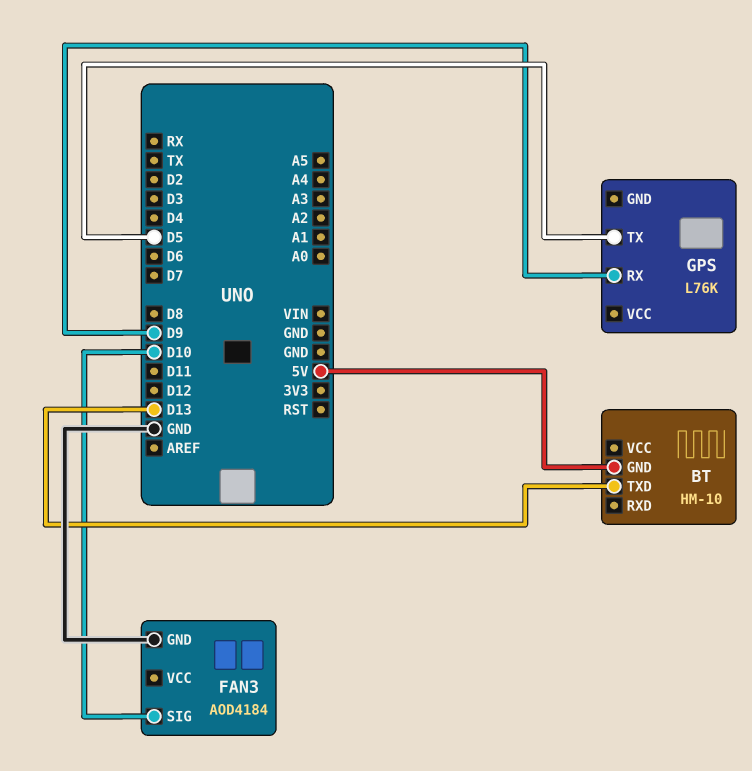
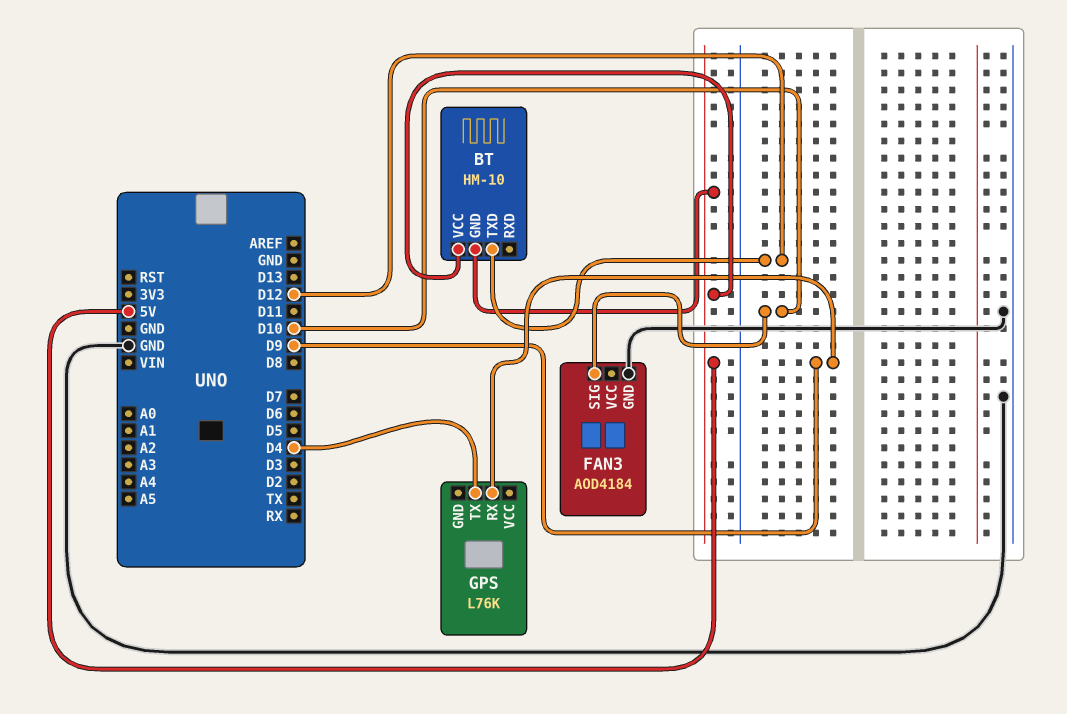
BT pin TXD: D13 -> D12
BT pin VCC: none -> 5V
GPS pin TX: D5 -> D4

